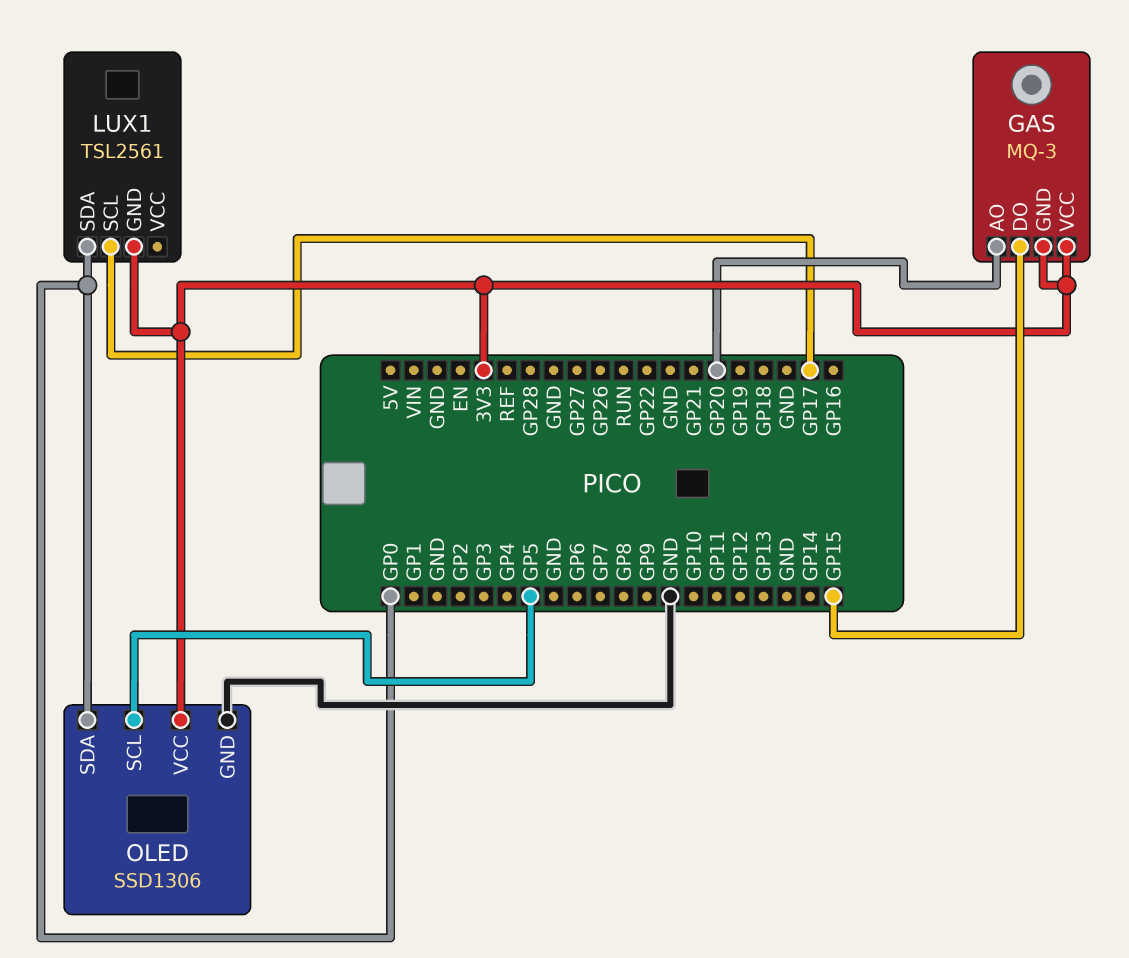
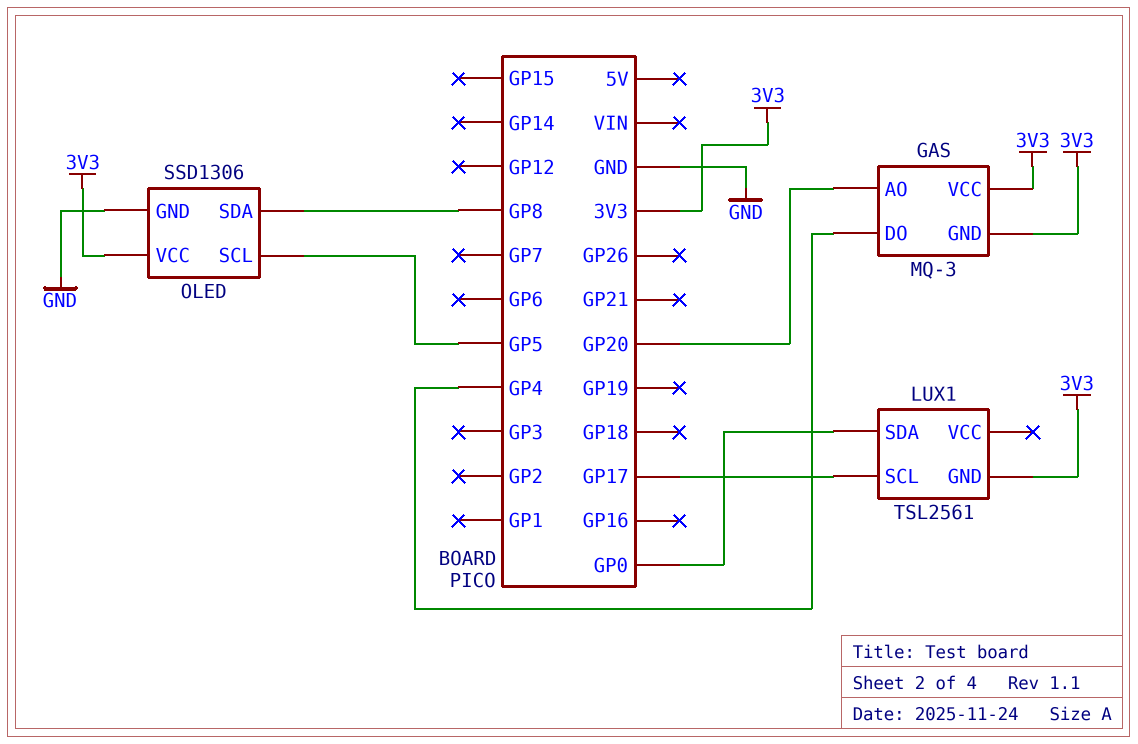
GAS pin DO: GP15 -> GP4
OLED pin SDA: GP0 -> GP8

